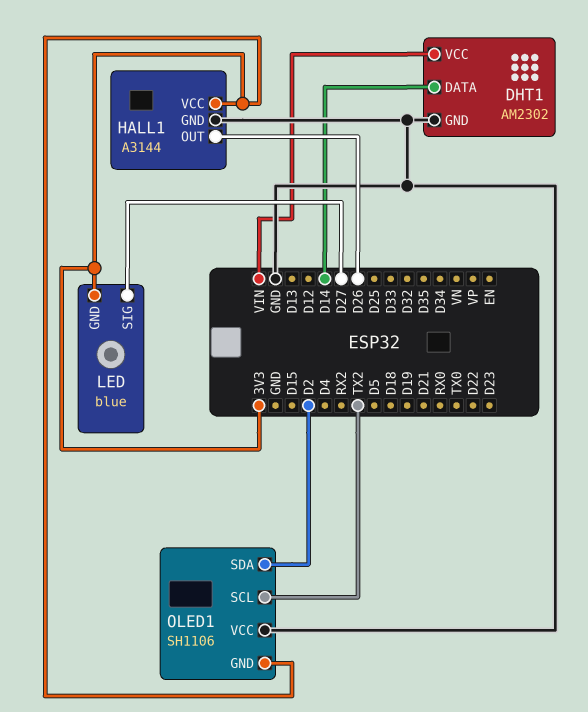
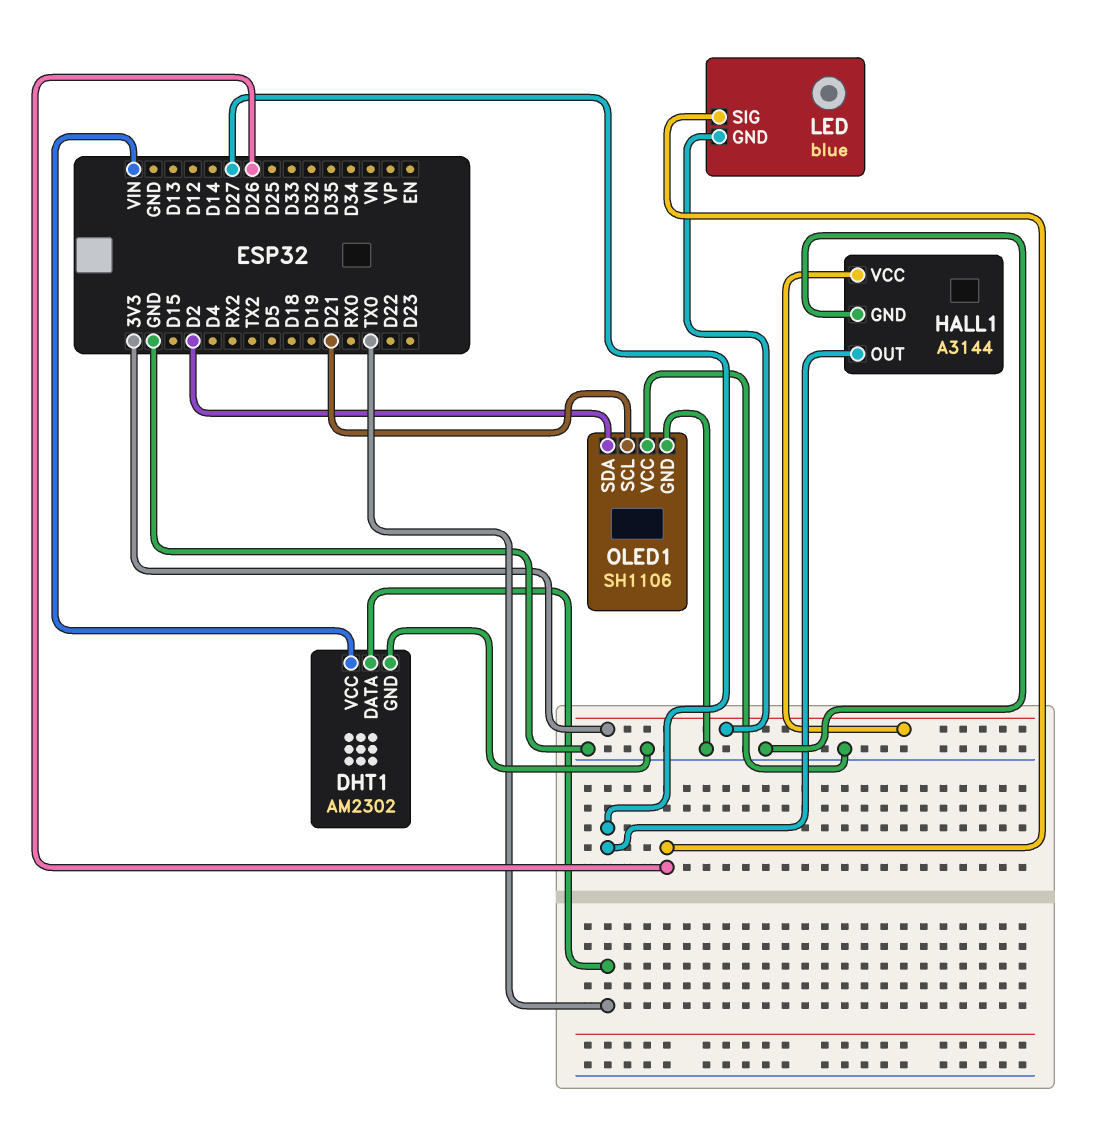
DHT1 pin DATA: D14 -> TX0
HALL1 pin OUT: D26 -> D27
LED pin SIG: D27 -> D26
OLED1 pin GND: 3V3 -> GND
OLED1 pin SCL: TX2 -> D21

